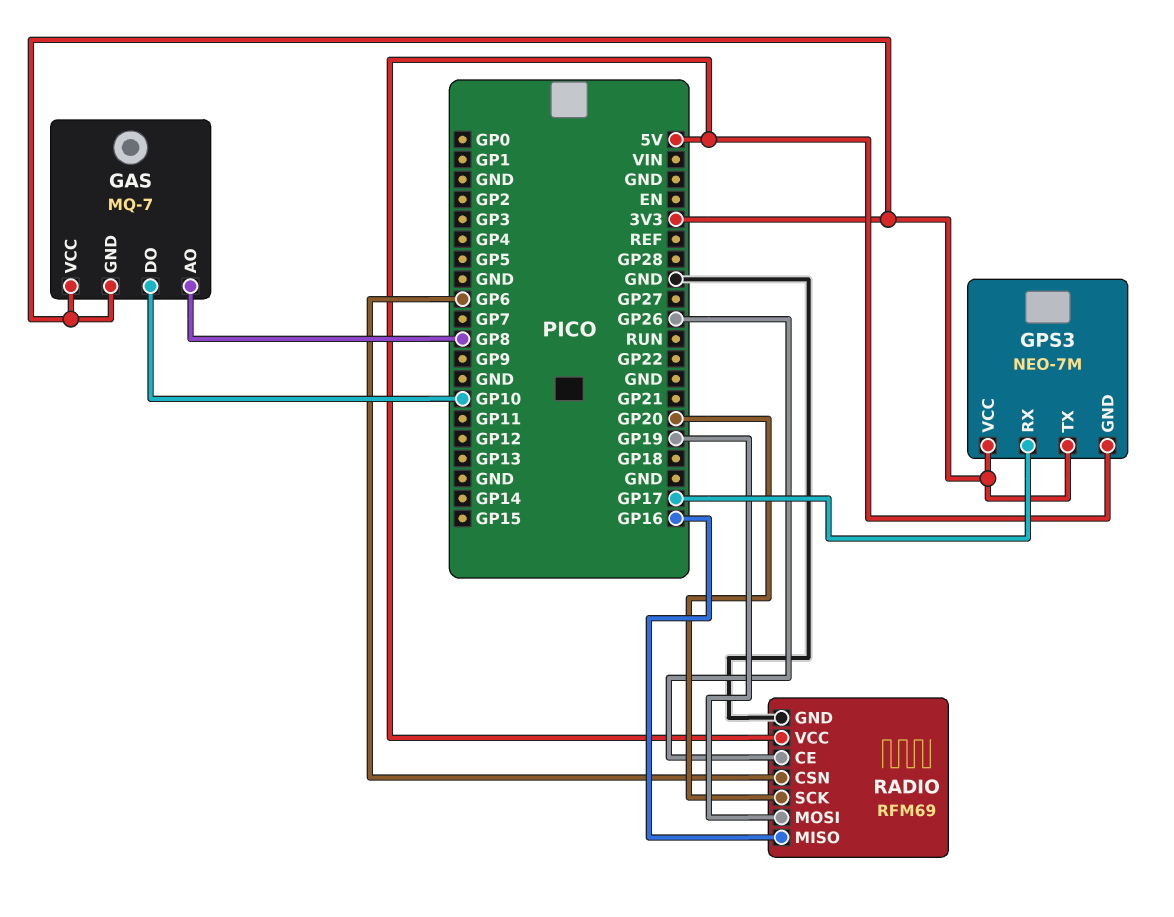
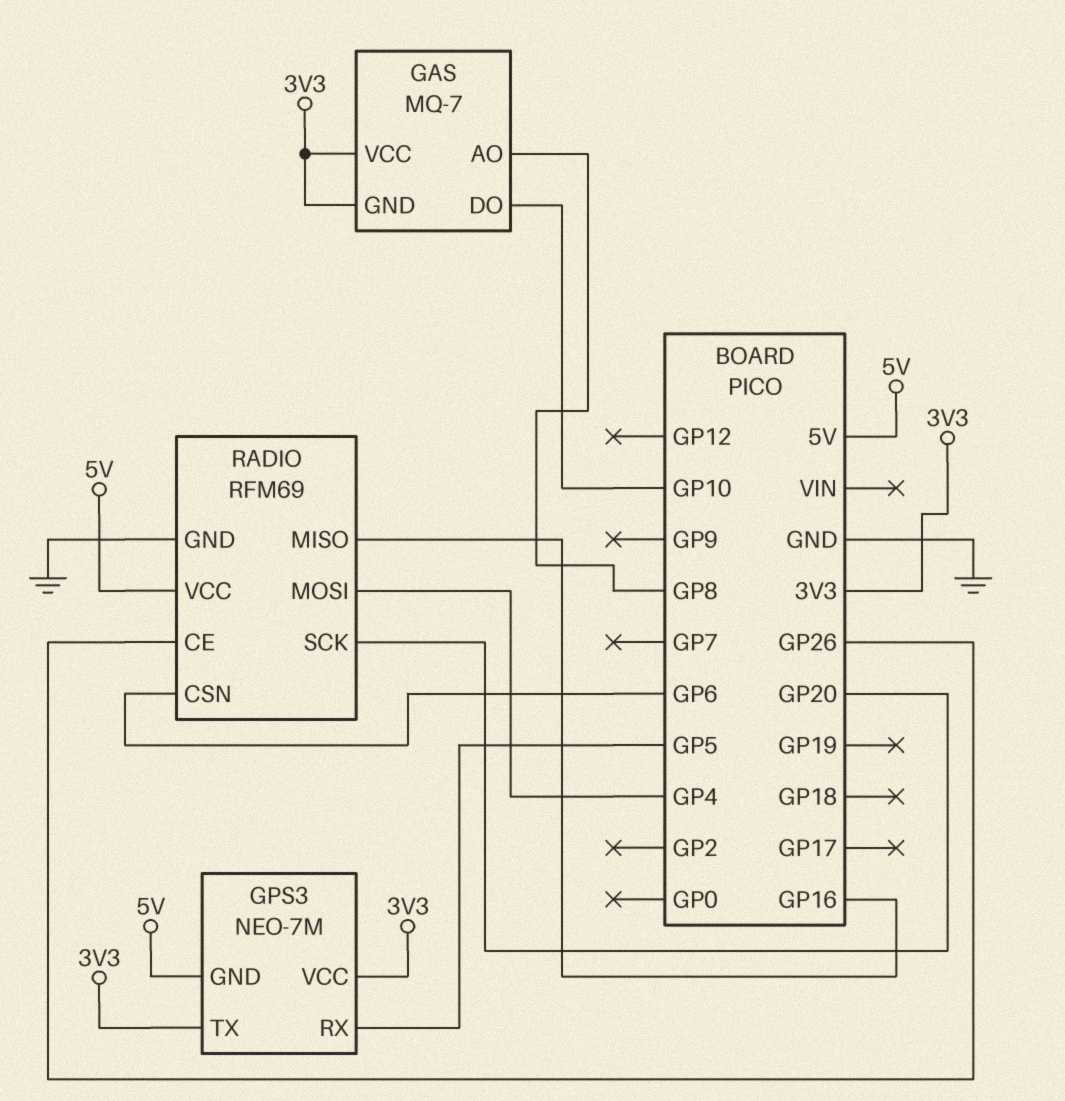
GPS3 pin RX: GP17 -> GP5
RADIO pin MOSI: GP19 -> GP4

